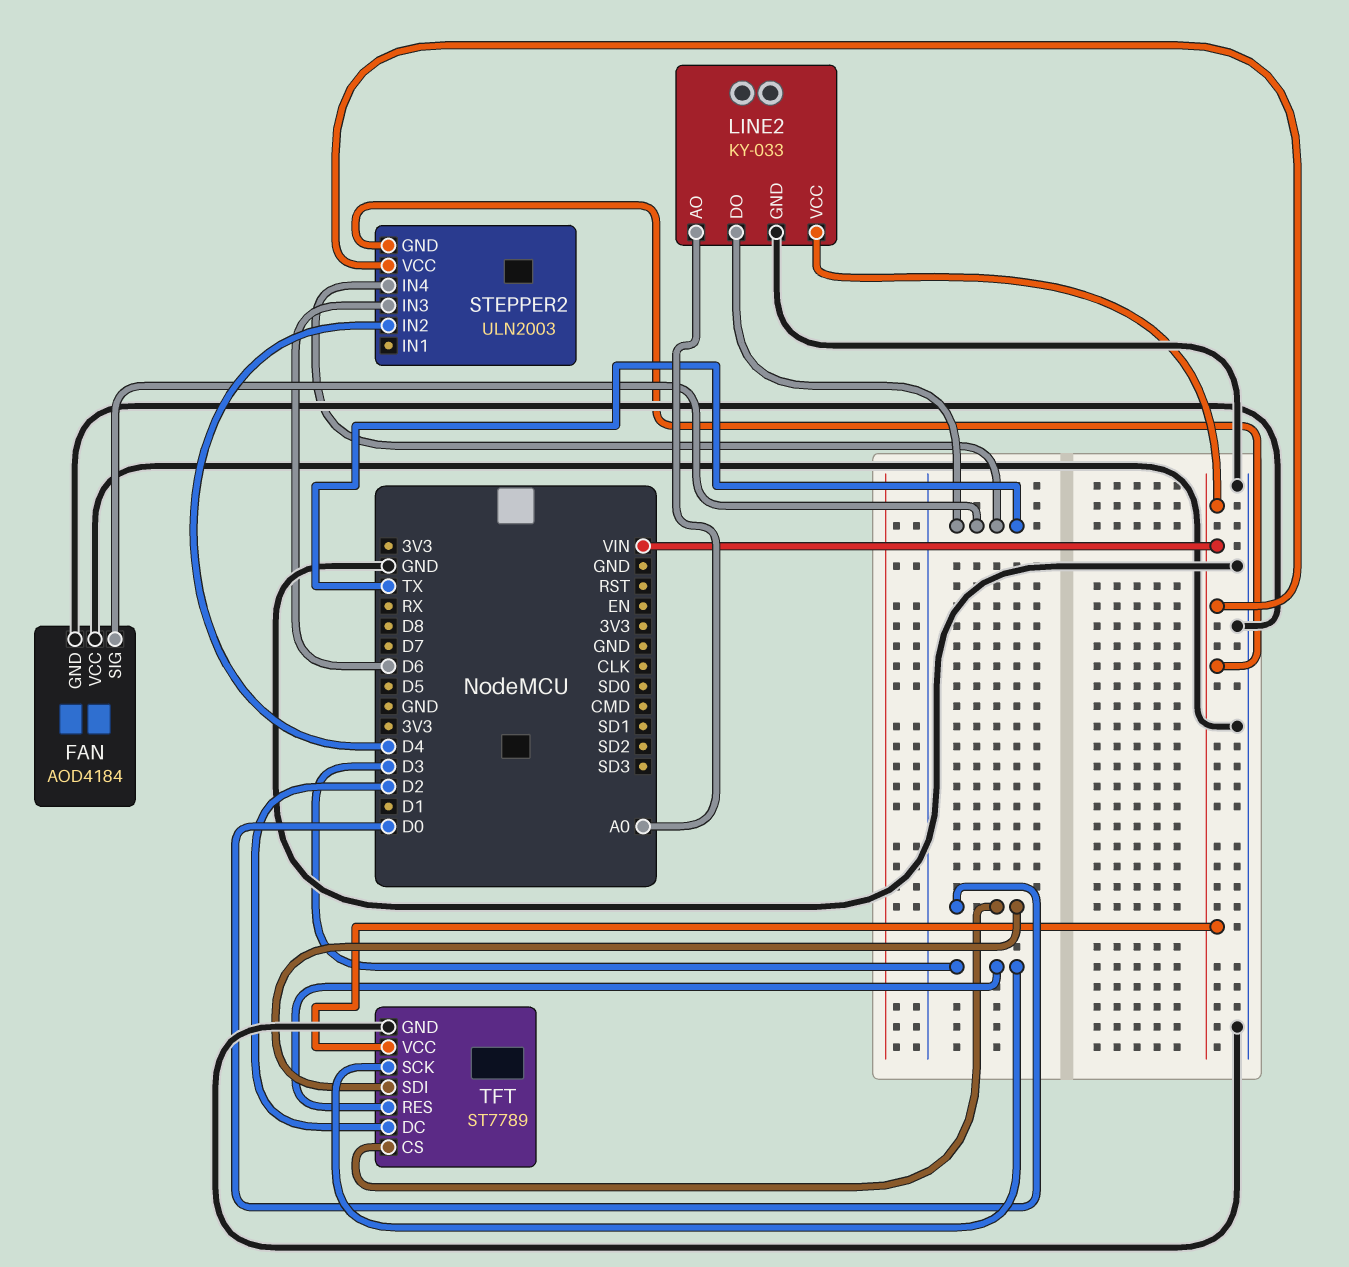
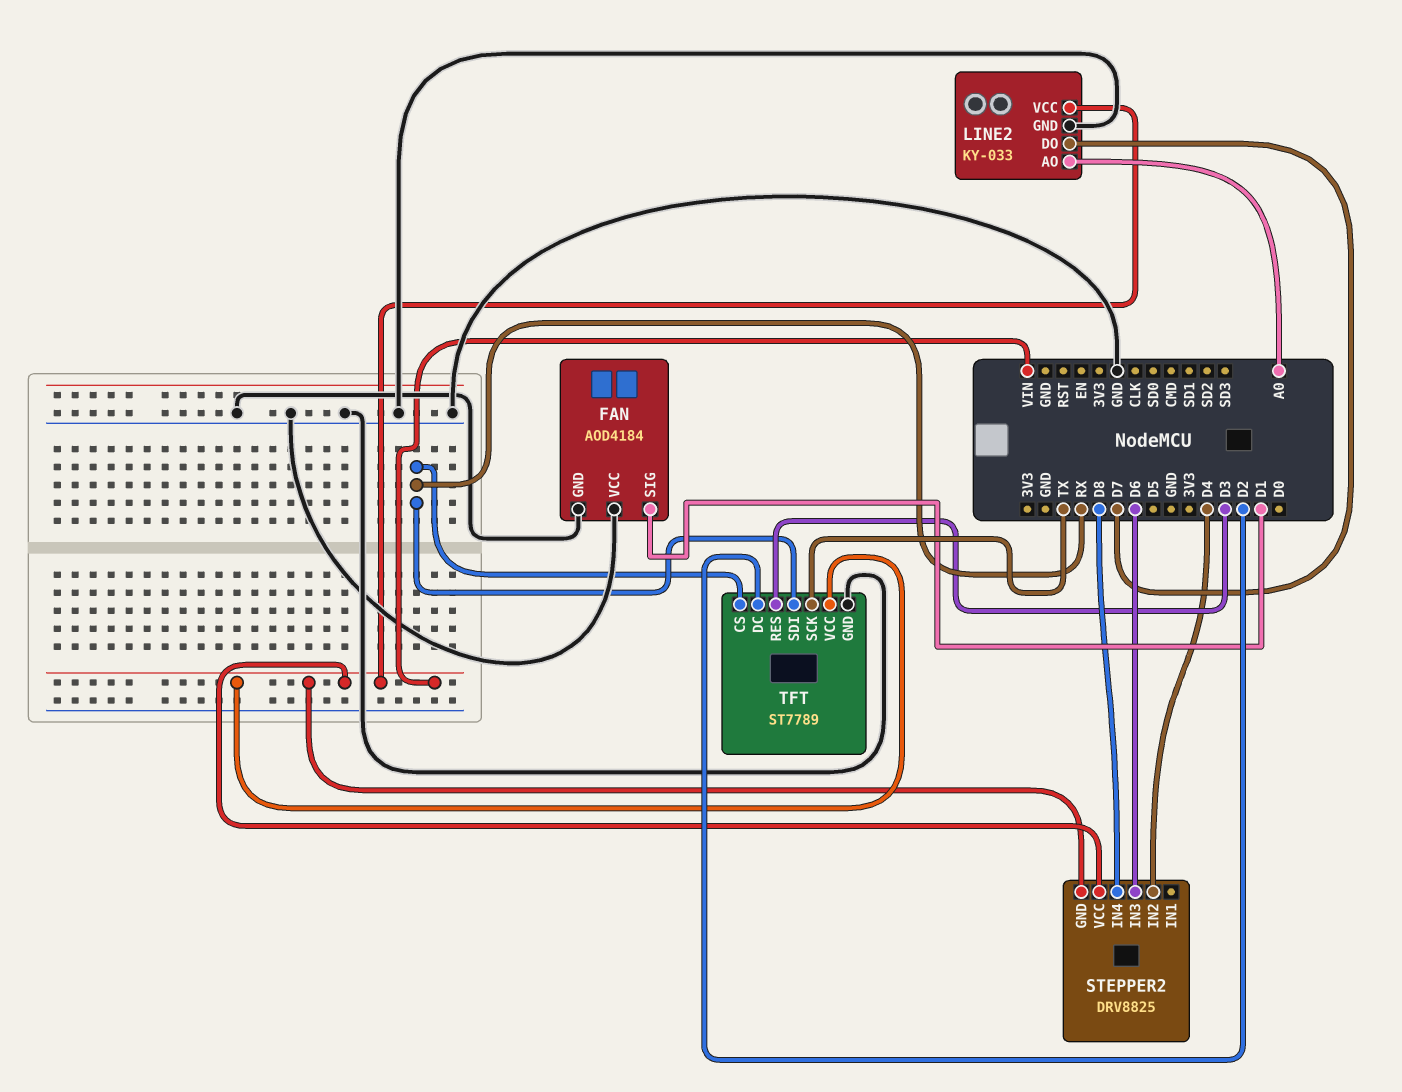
FAN pin SIG: TX -> D1
LINE2 pin DO: TX -> D7
STEPPER2: ULN2003 -> DRV8825
STEPPER2 pin IN4: TX -> D8
TFT pin CS: D0 -> RX
TFT pin SCK: D3 -> TX
TFT pin SDI: D0 -> RX

